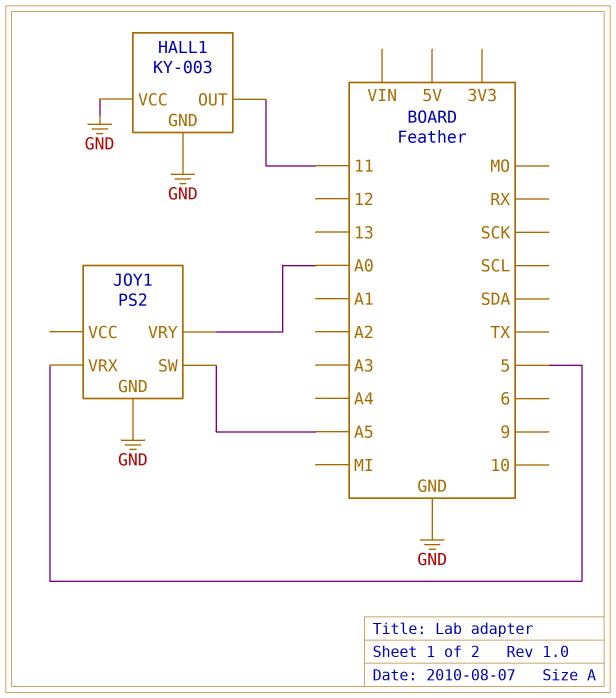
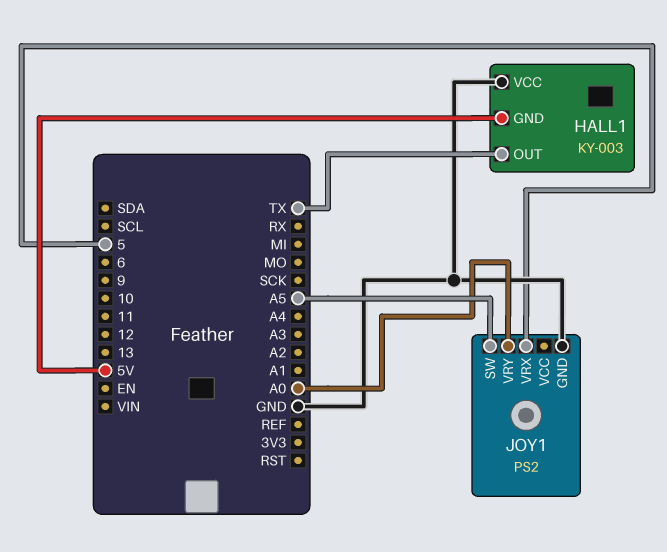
HALL1 pin GND: GND -> 5V
HALL1 pin OUT: 11 -> TX

